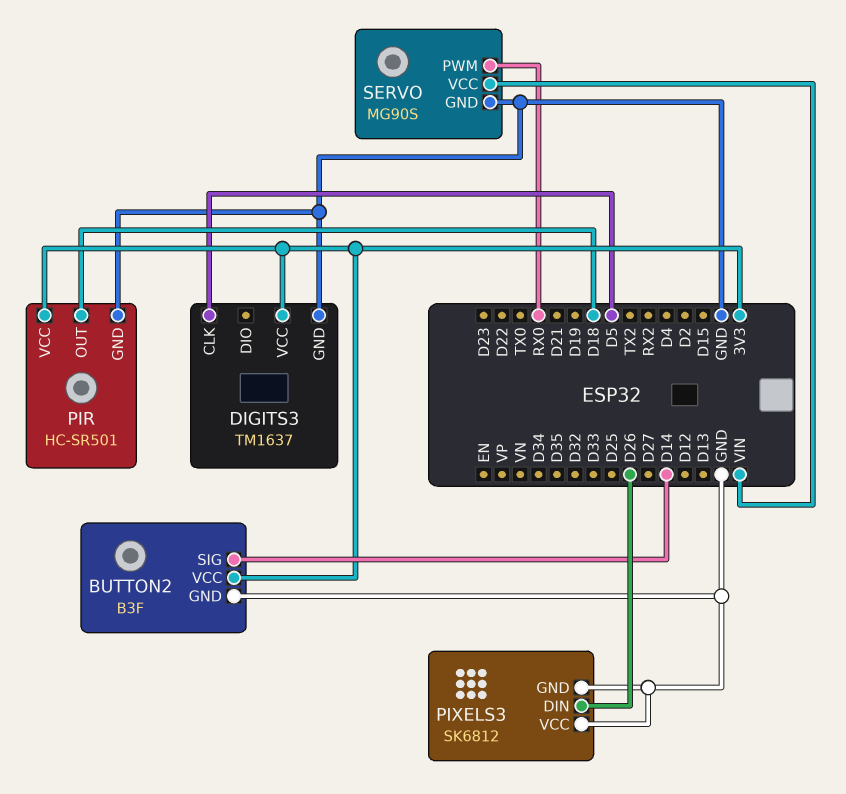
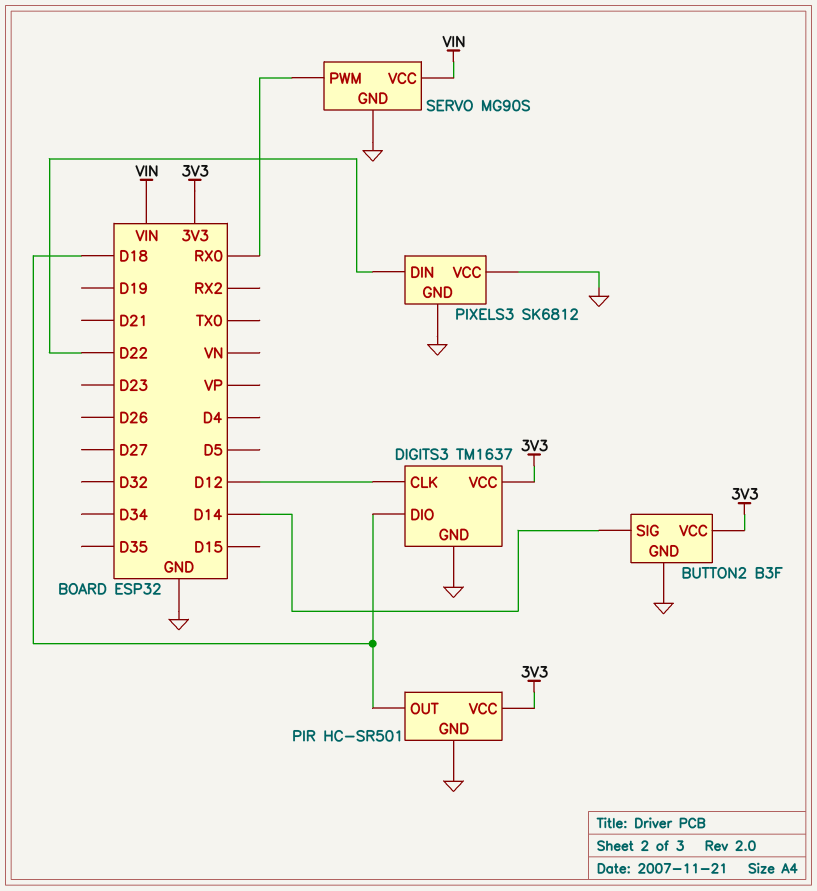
DIGITS3 pin CLK: D5 -> D12
DIGITS3 pin DIO: none -> D18
PIXELS3 pin DIN: D26 -> D22

